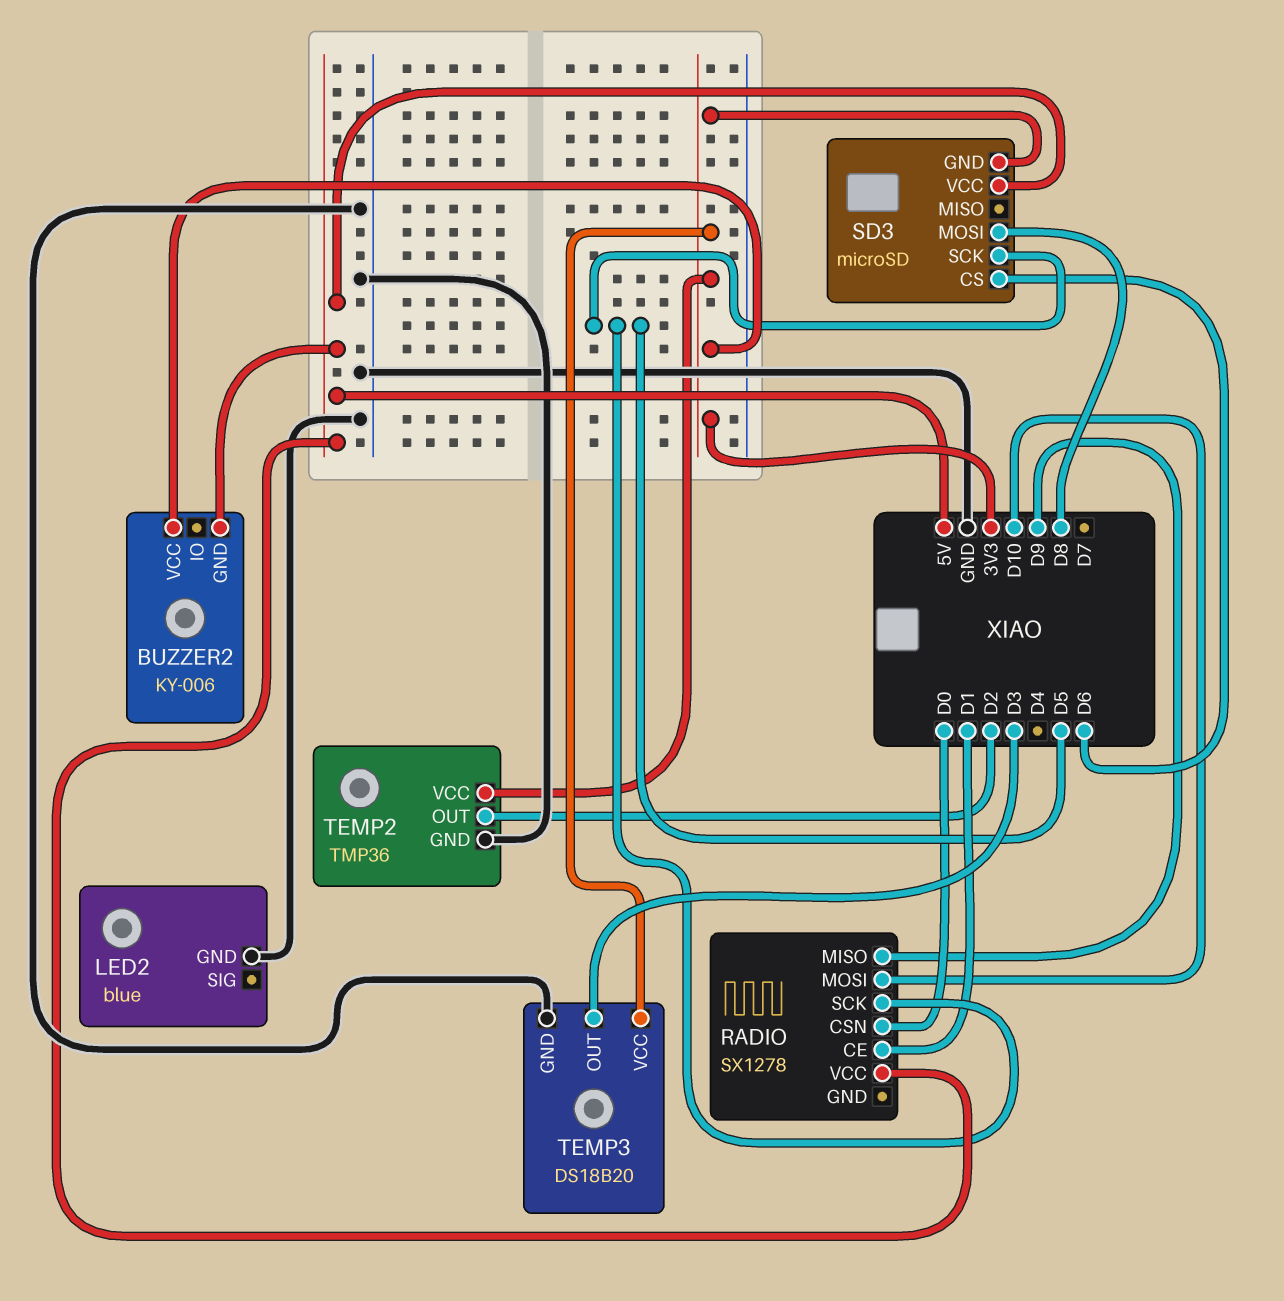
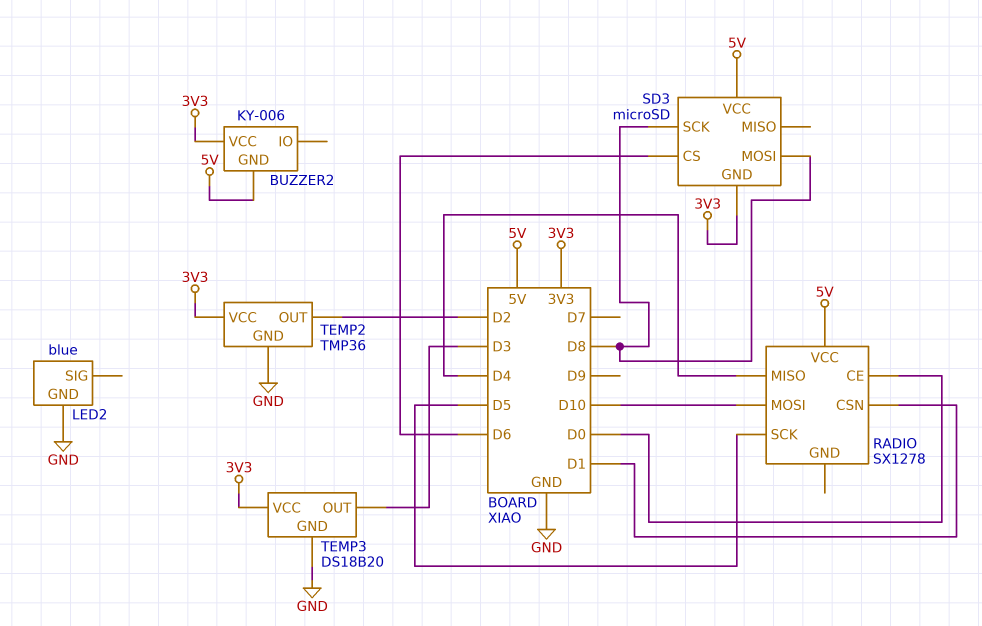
RADIO pin CE: D1 -> D0
RADIO pin CSN: D0 -> D1
RADIO pin MISO: D9 -> D4
SD3 pin SCK: D5 -> D8

